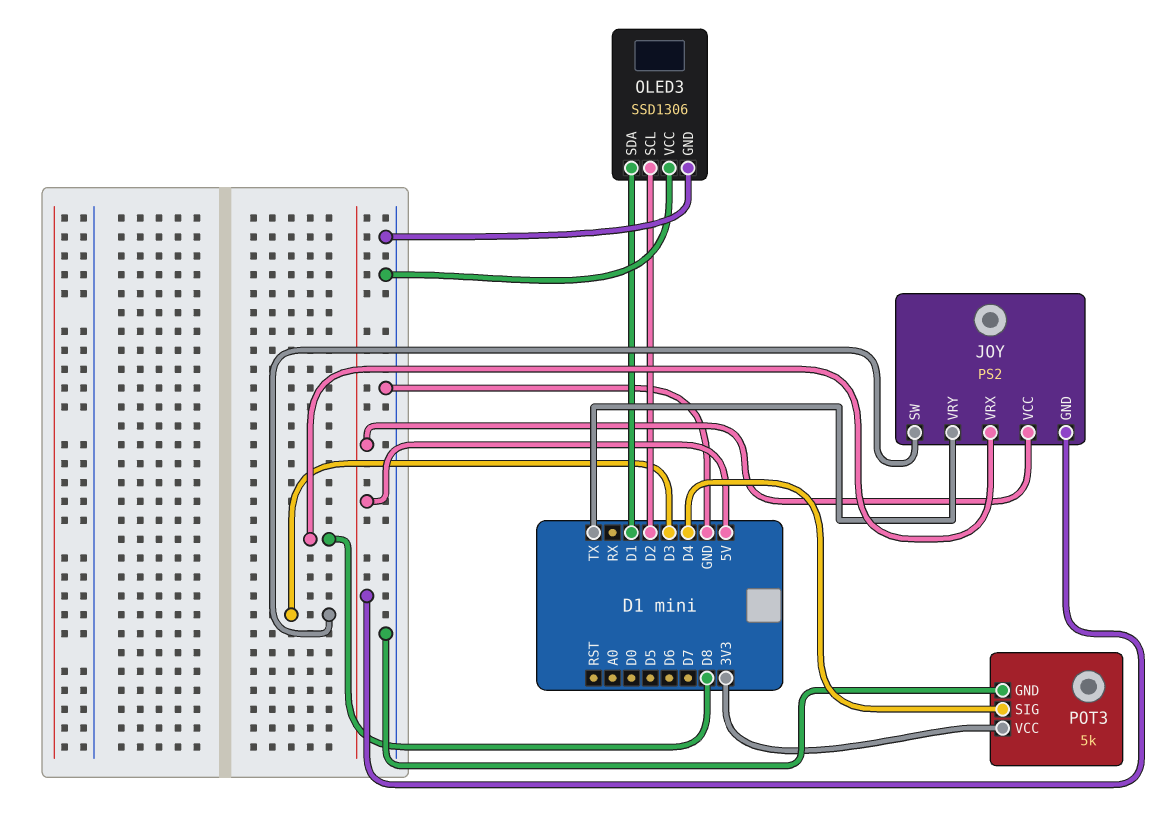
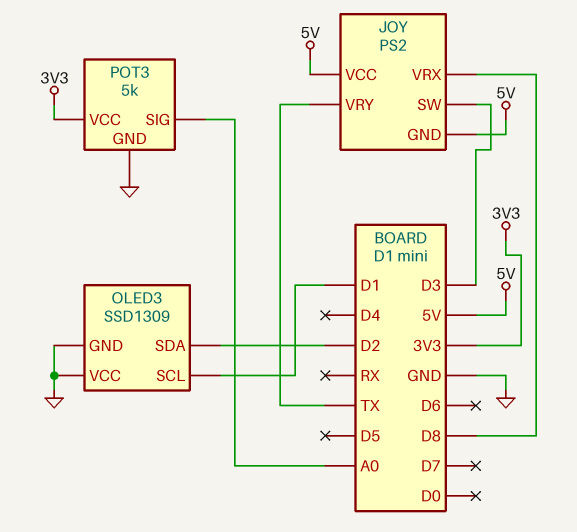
OLED3: SSD1306 -> SSD1309
OLED3 pin SCL: D2 -> D1
OLED3 pin SDA: D1 -> D2
POT3 pin SIG: D4 -> A0

